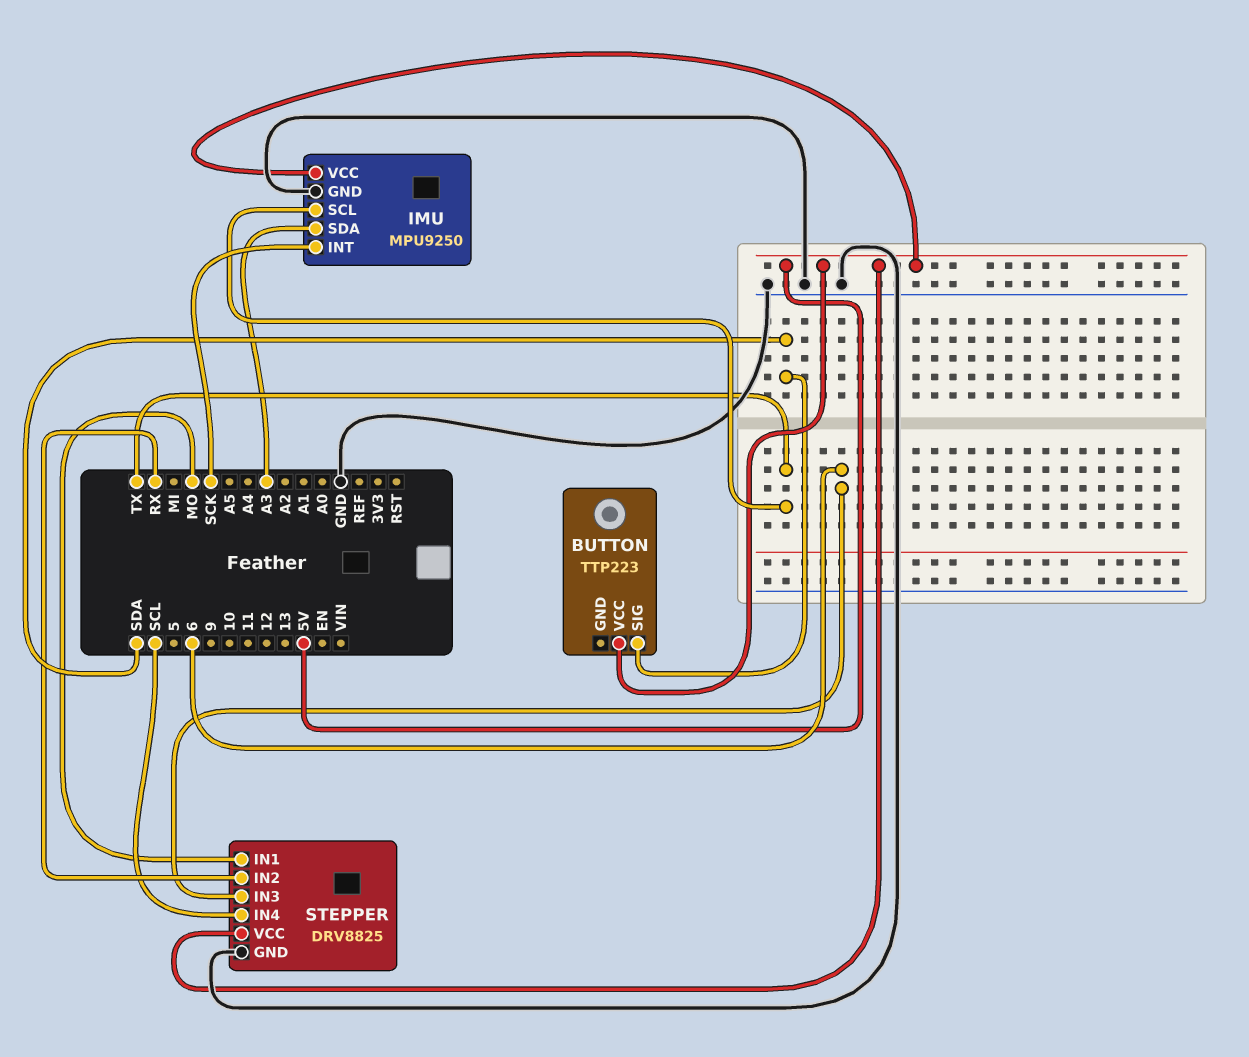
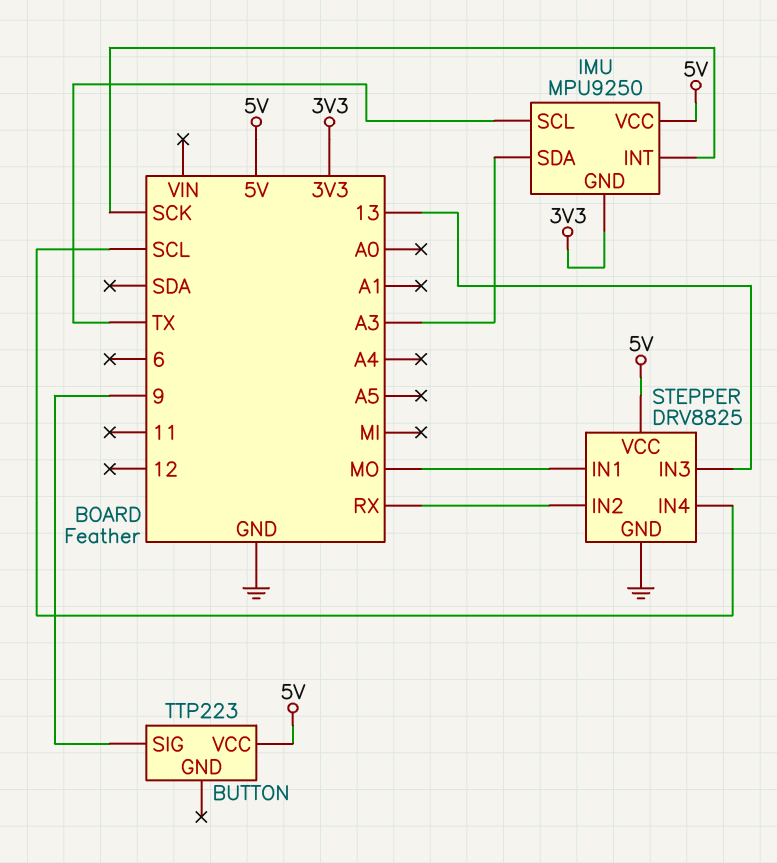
BUTTON pin SIG: SDA -> 9
IMU pin GND: GND -> 3V3
STEPPER pin IN3: 6 -> 13

